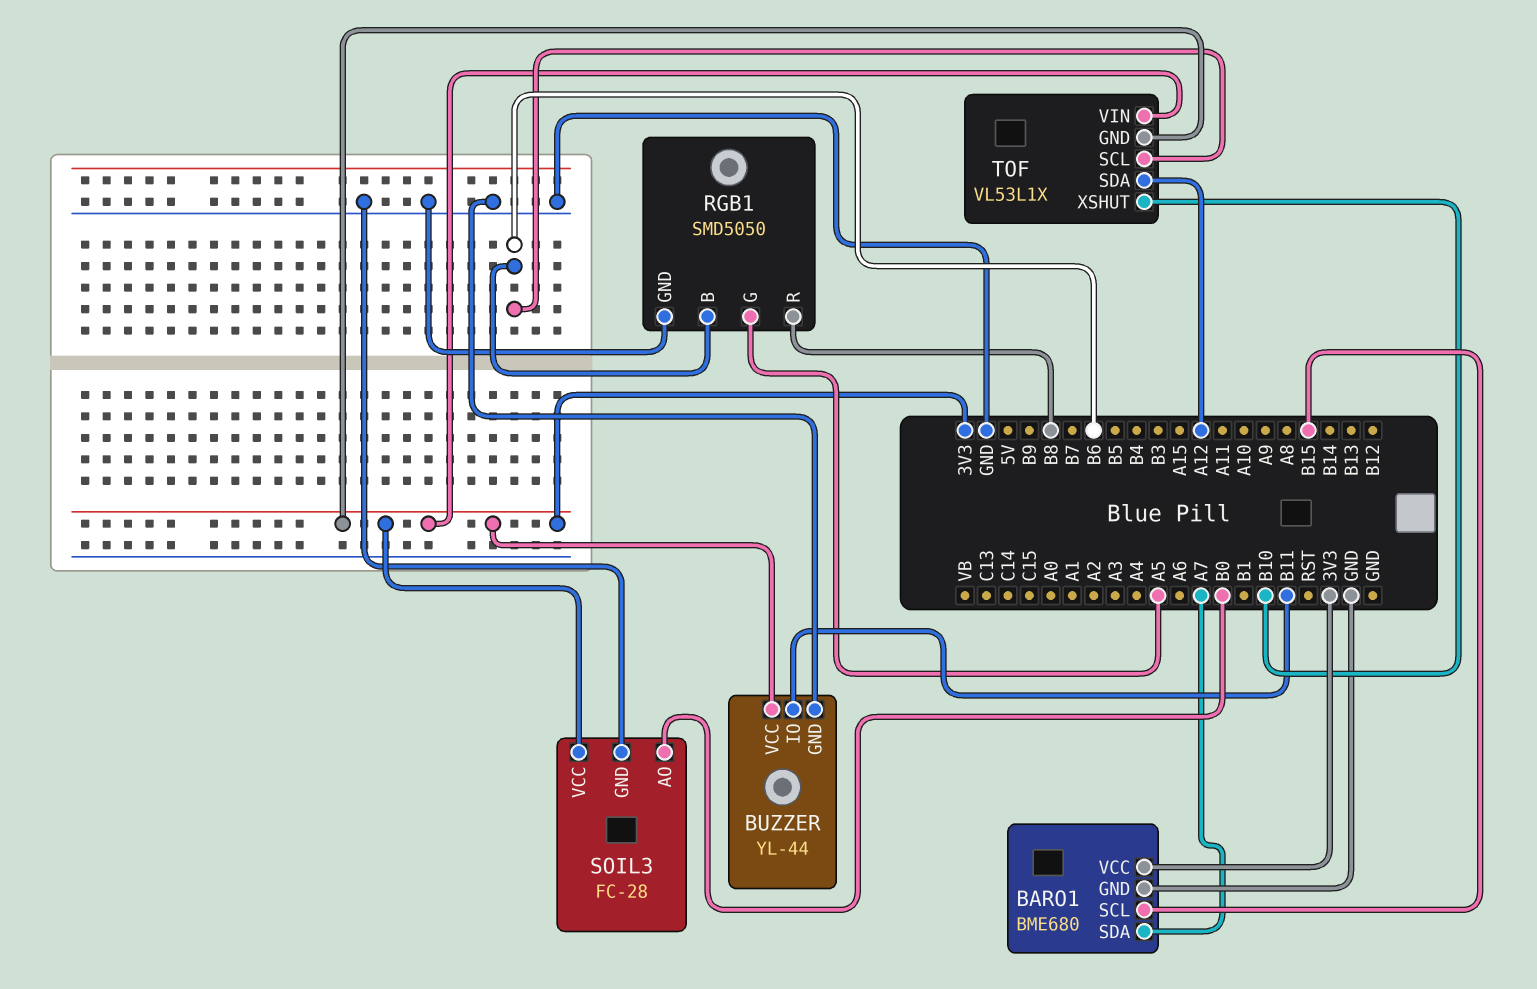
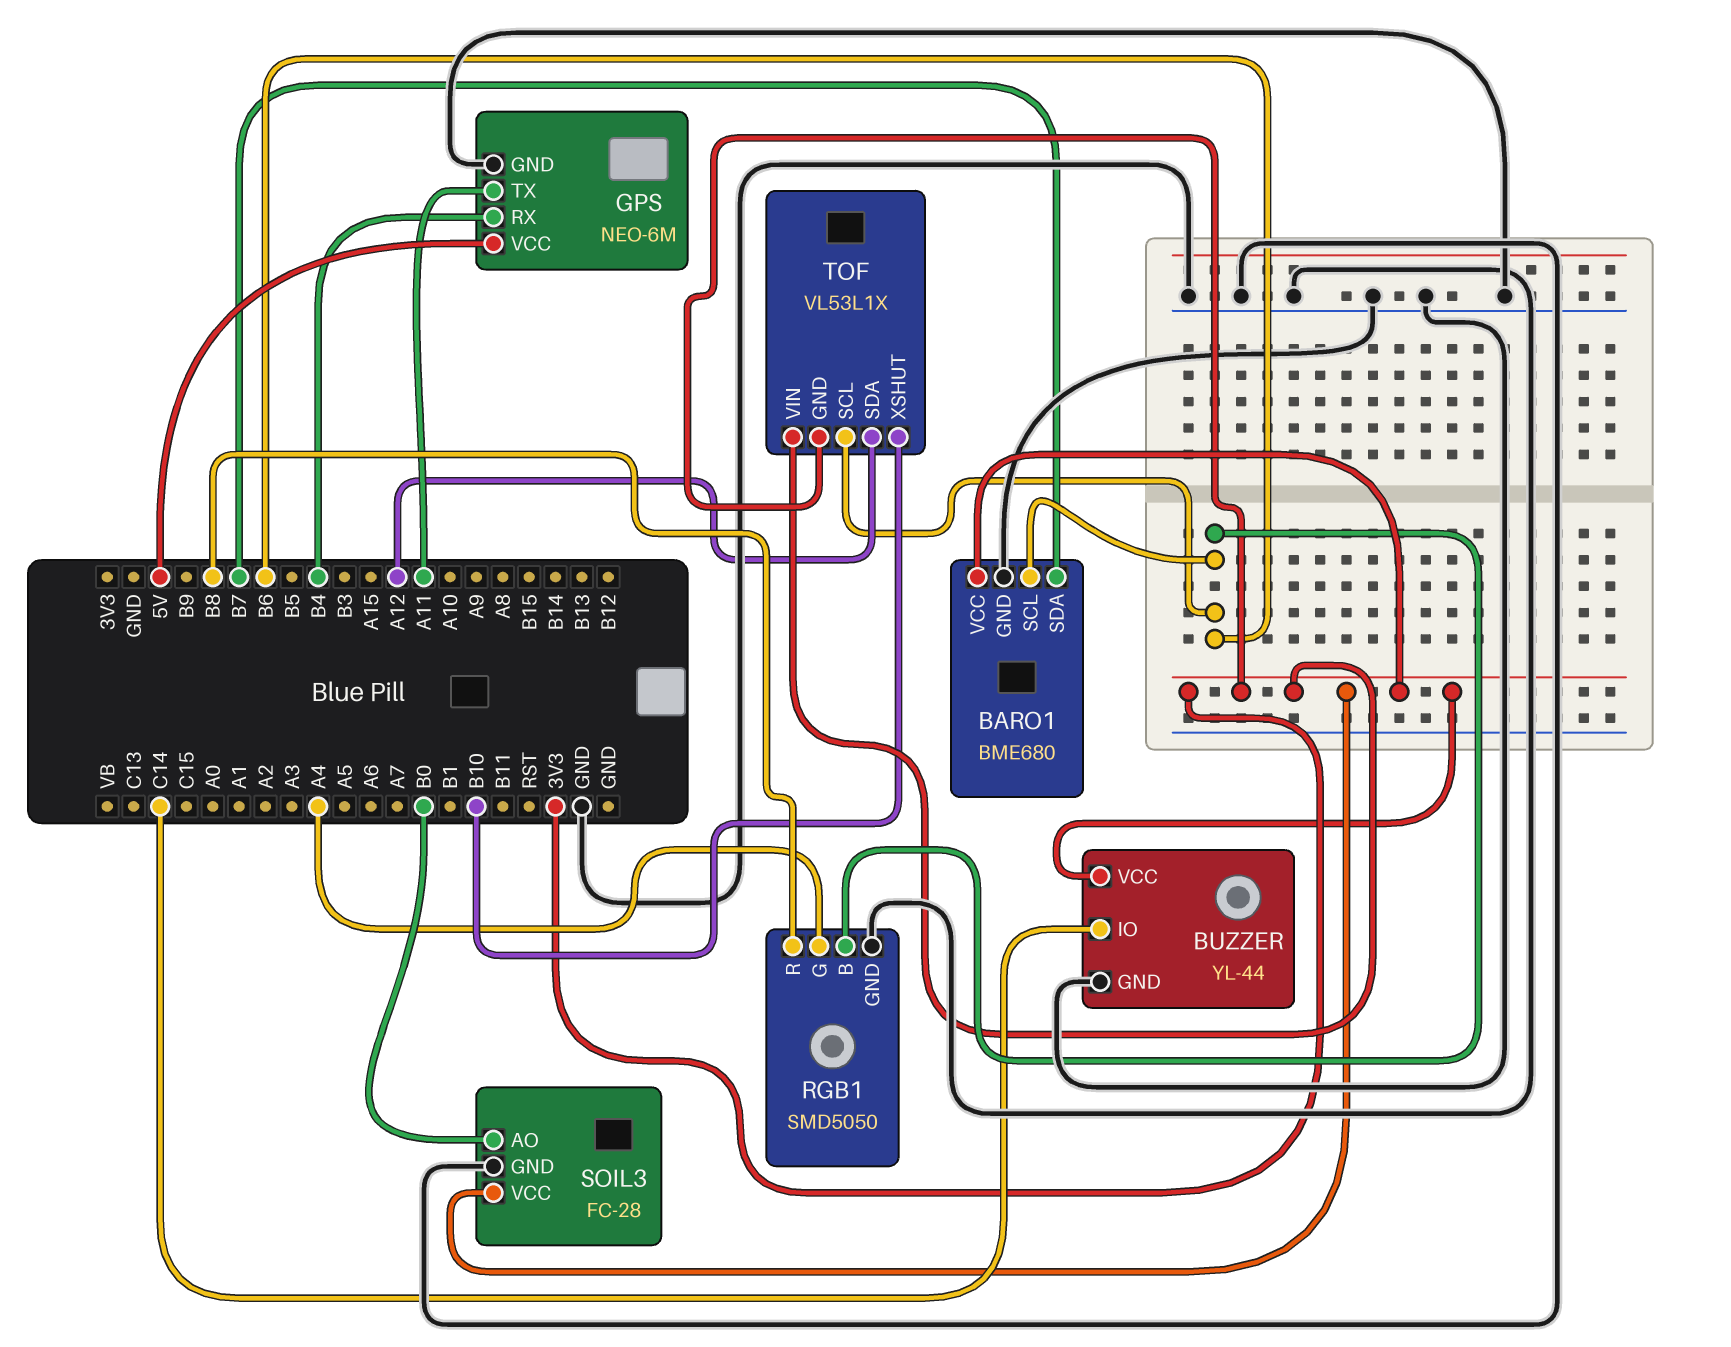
BARO1 pin SCL: B15 -> B6
BARO1 pin SDA: A7 -> B7
BUZZER pin IO: B11 -> C14
GPS: none -> NEO-6M
GPS pin GND: none -> GND
GPS pin RX: none -> B4
GPS pin TX: none -> A11
GPS pin VCC: none -> 5V
RGB1 pin G: A5 -> A4

